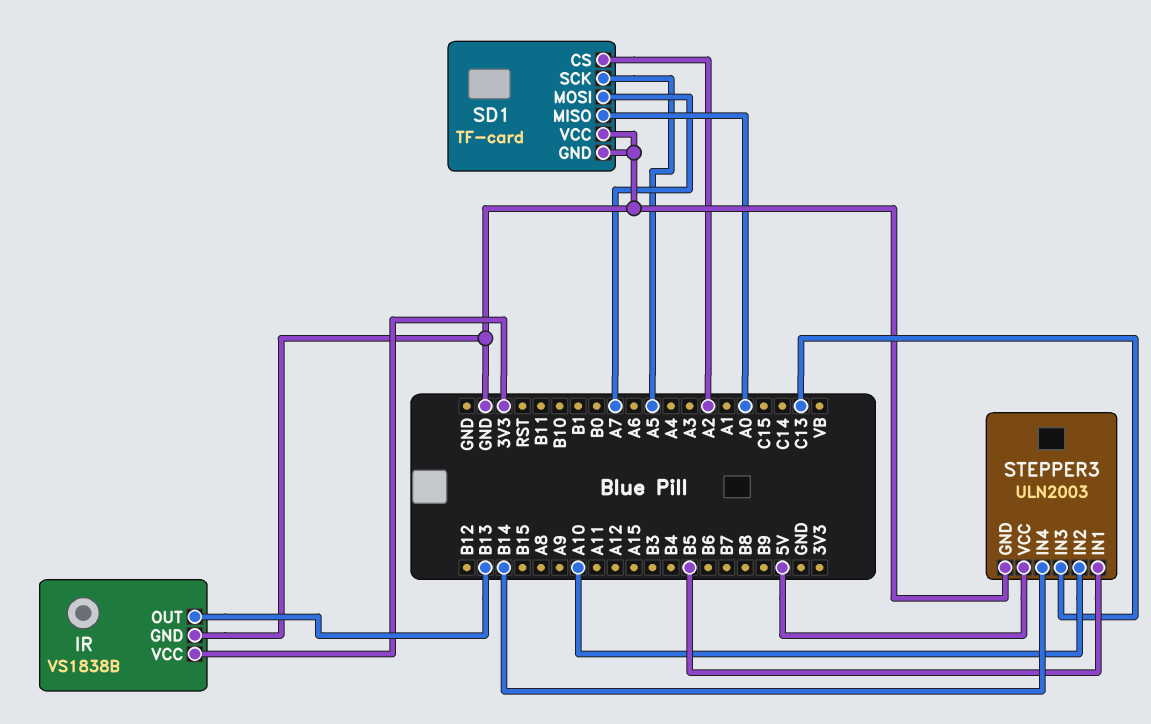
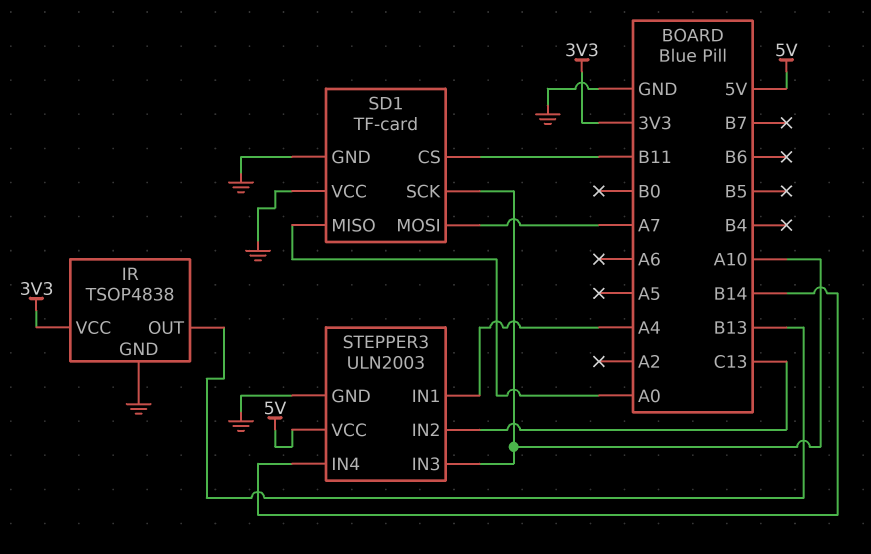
IR: VS1838B -> TSOP4838
SD1 pin CS: A2 -> B11
SD1 pin SCK: A5 -> A10
STEPPER3 pin IN1: B5 -> A4
STEPPER3 pin IN2: A10 -> C13
STEPPER3 pin IN3: C13 -> A10

